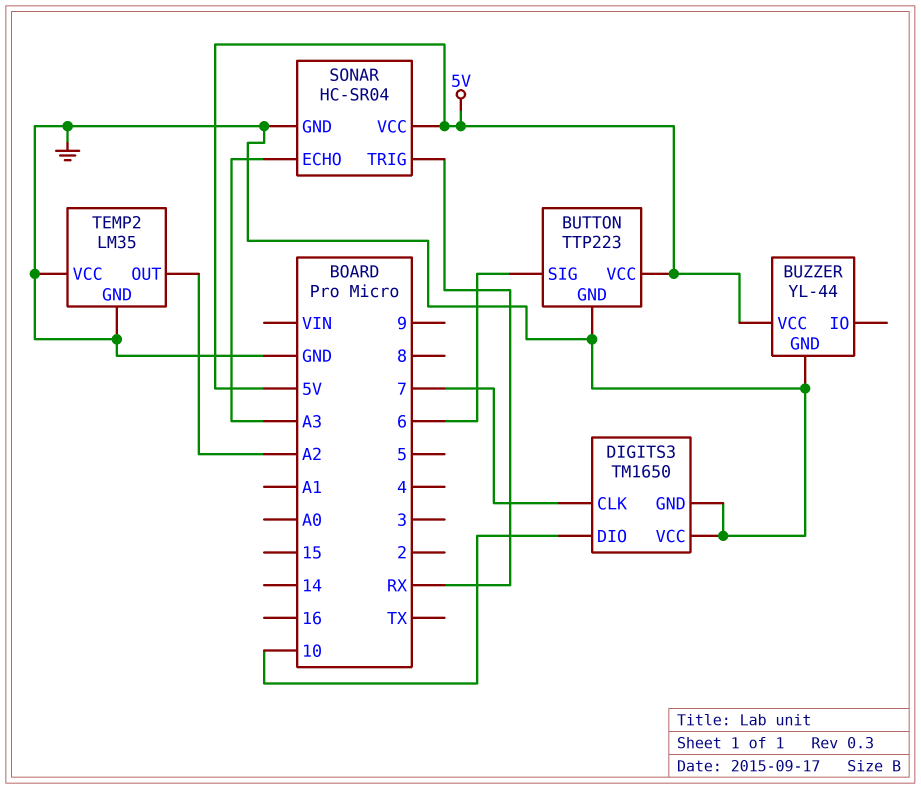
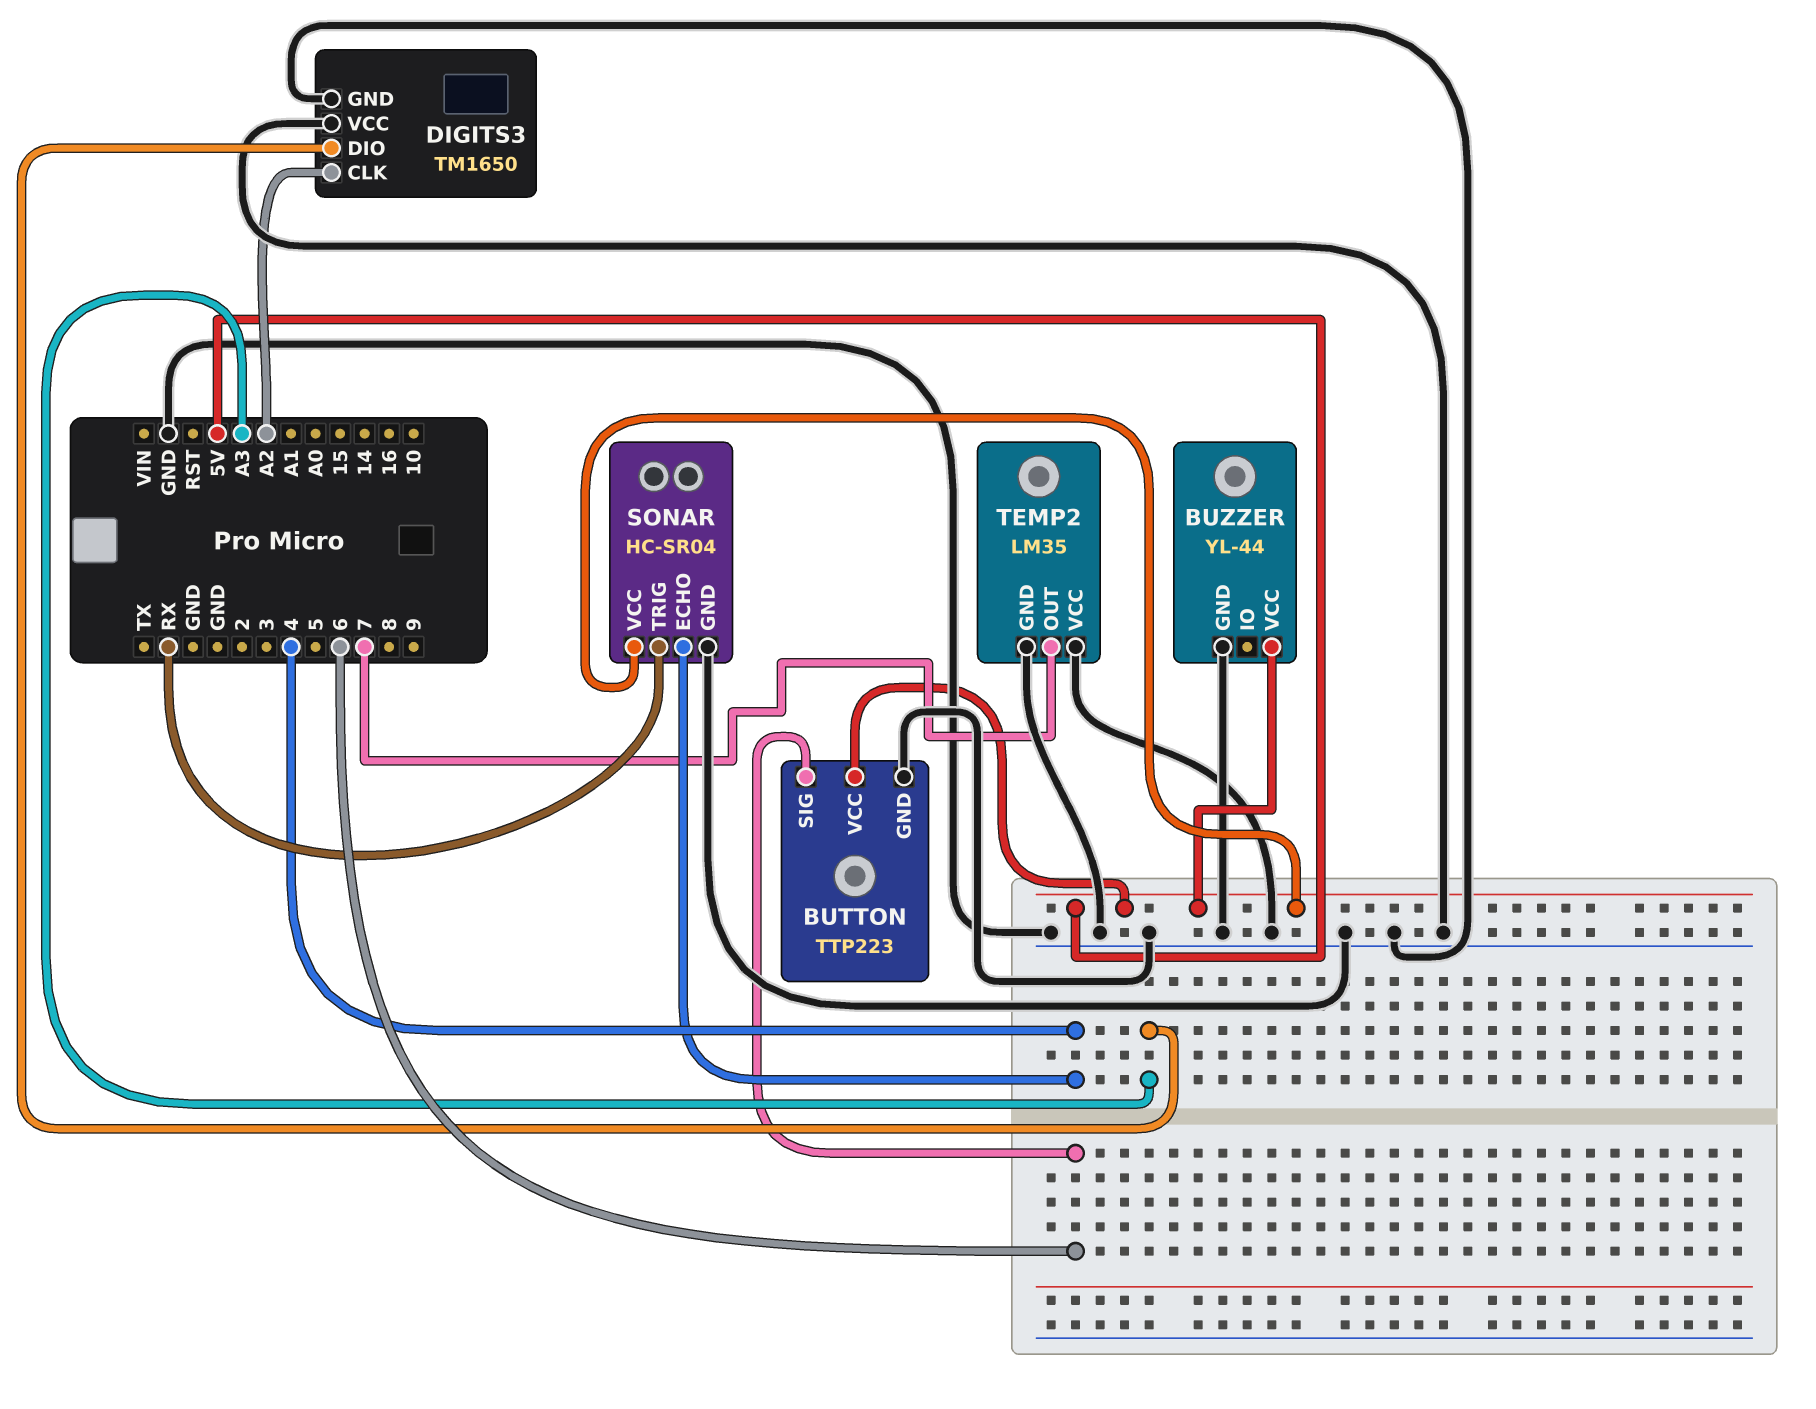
DIGITS3 pin CLK: 7 -> A2
DIGITS3 pin DIO: 10 -> A3
SONAR pin ECHO: A3 -> 4
TEMP2 pin OUT: A2 -> 7

